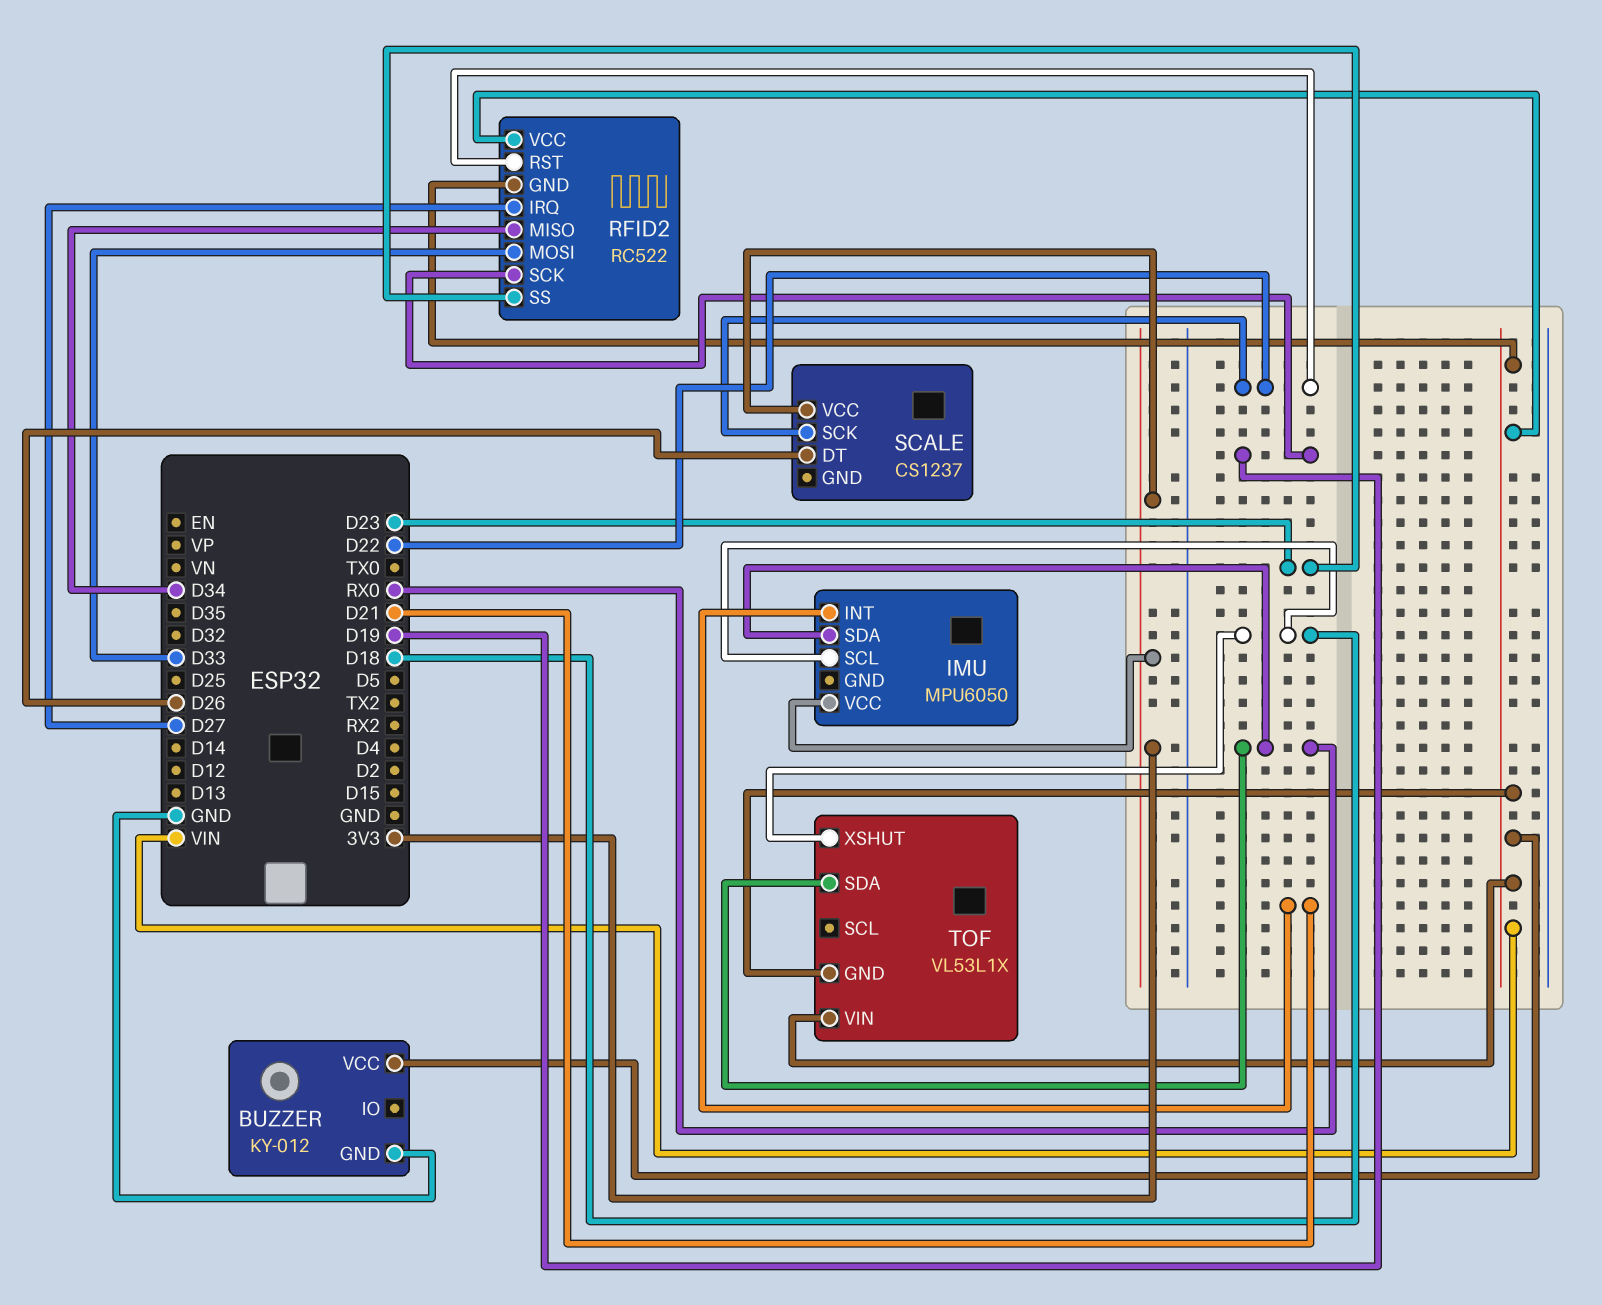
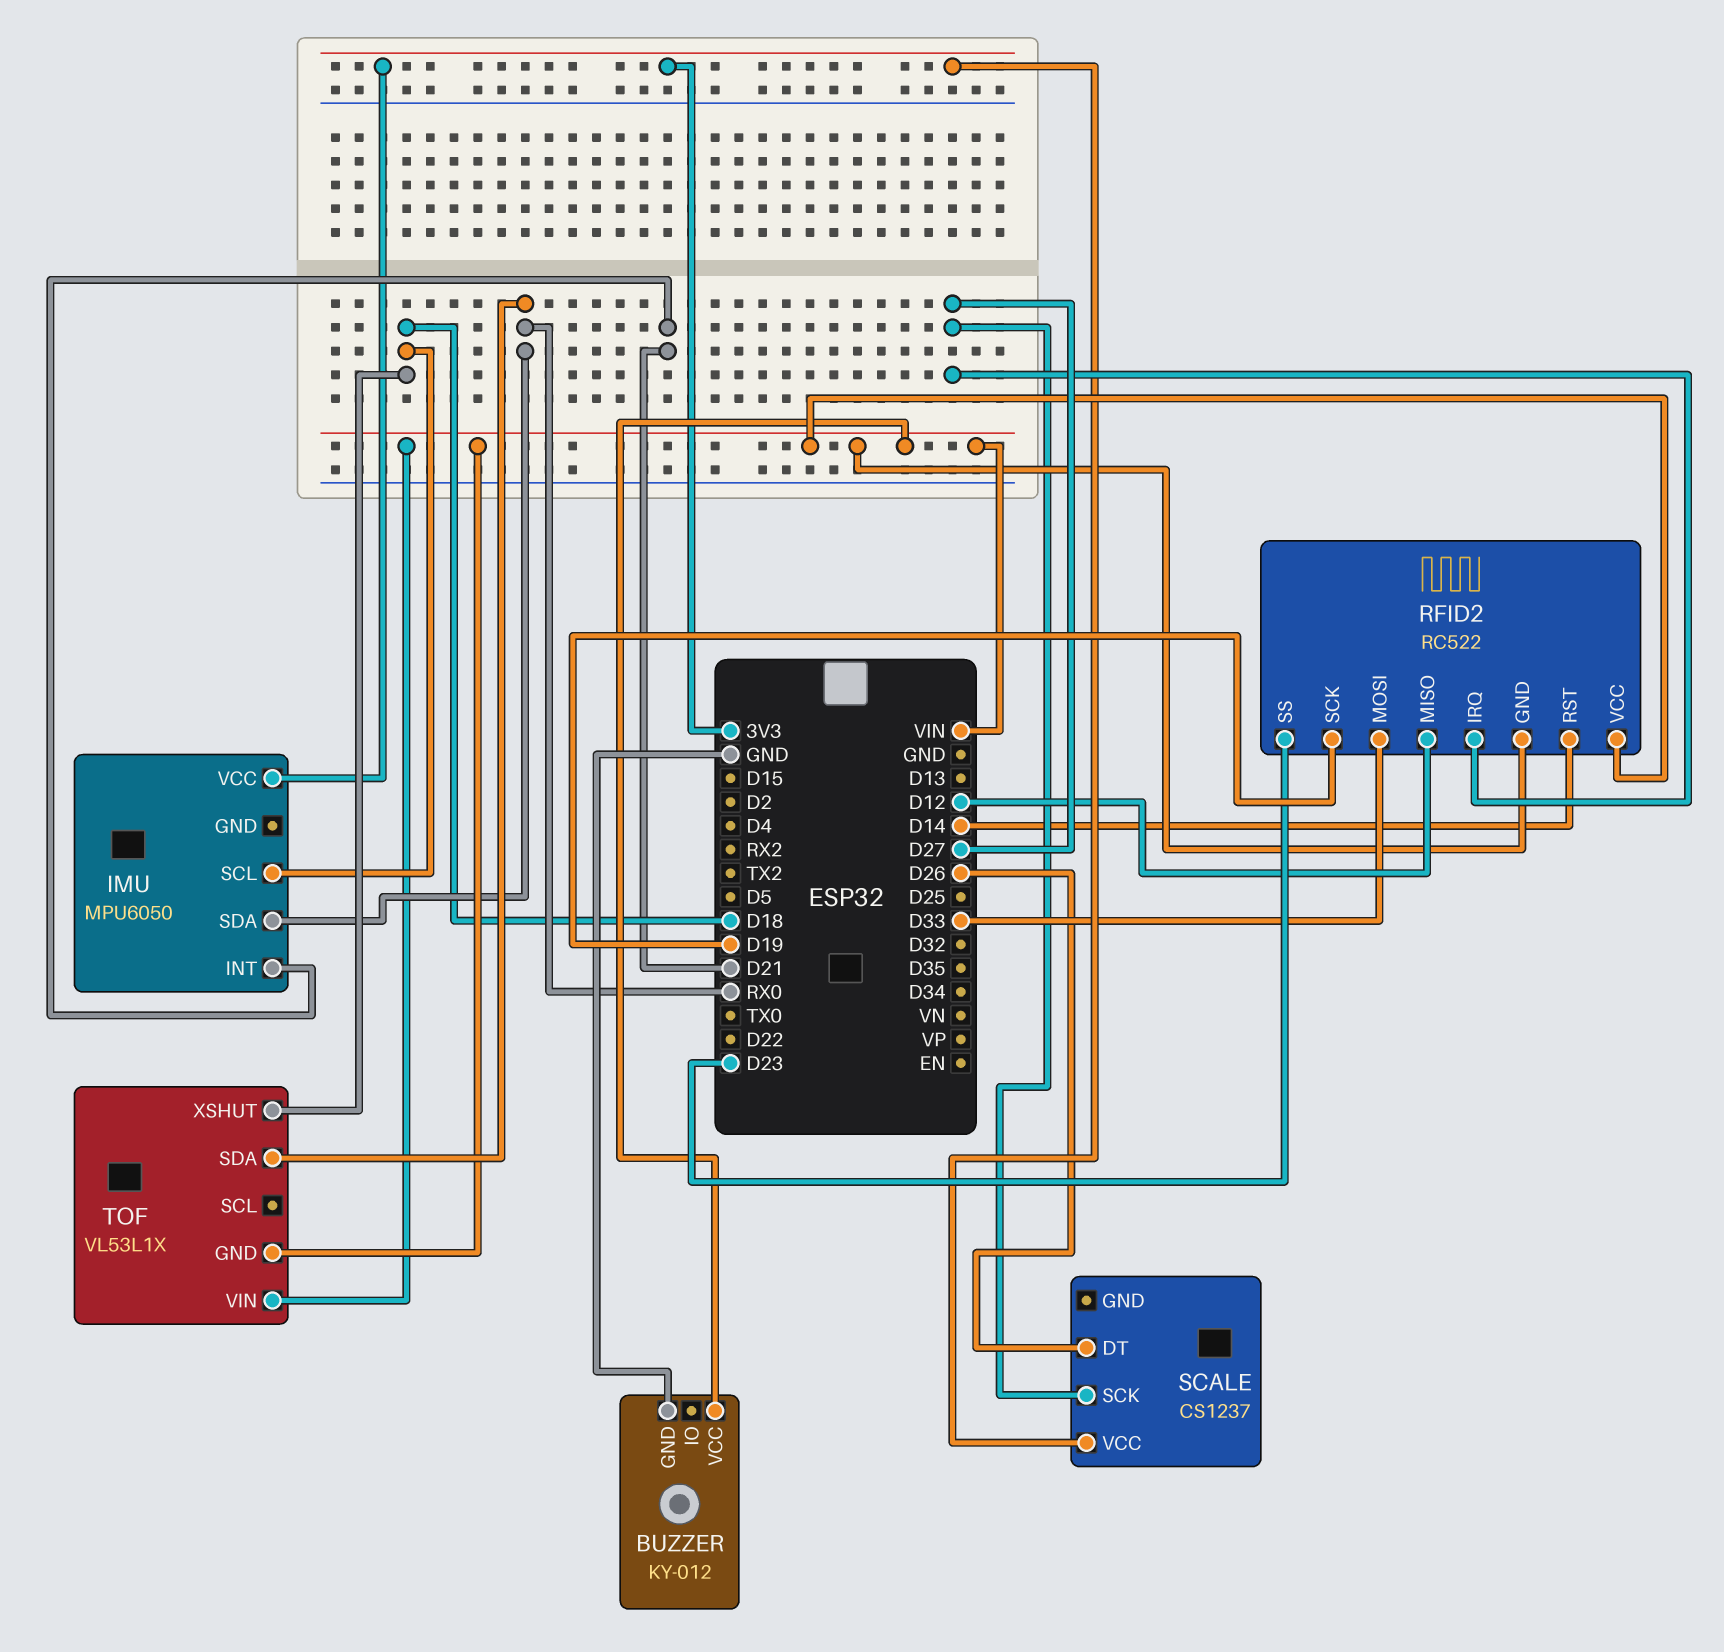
RFID2 pin MISO: D34 -> D12
RFID2 pin RST: D22 -> D14
SCALE pin SCK: D22 -> D27

